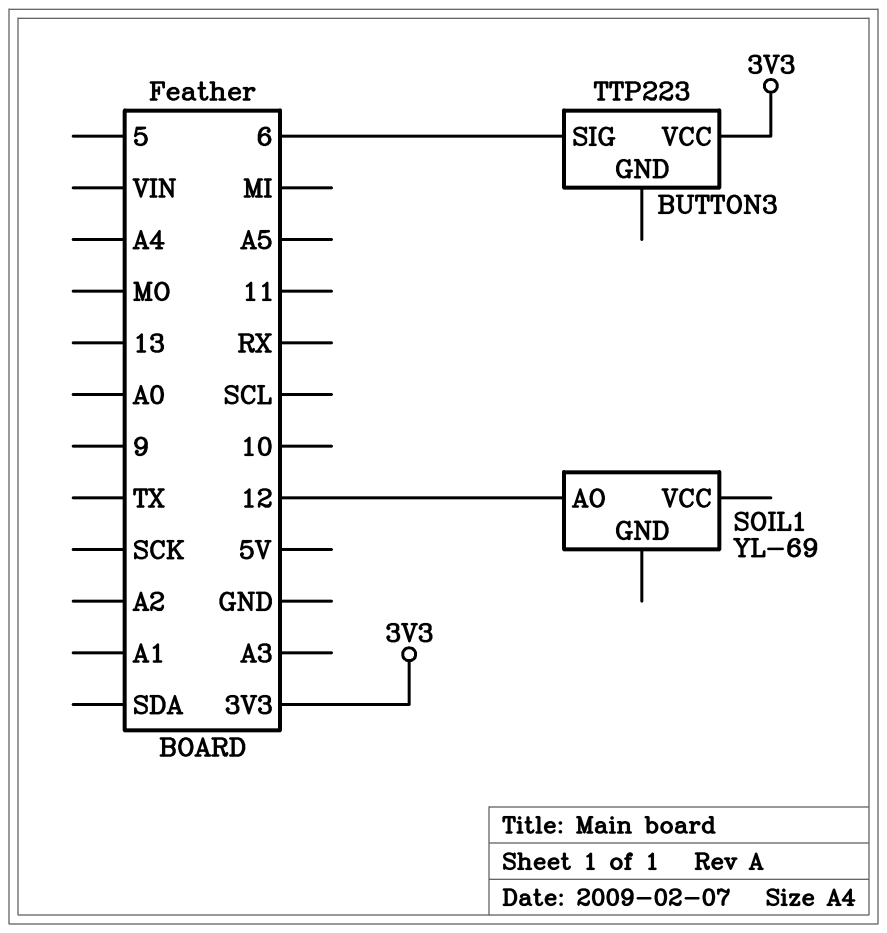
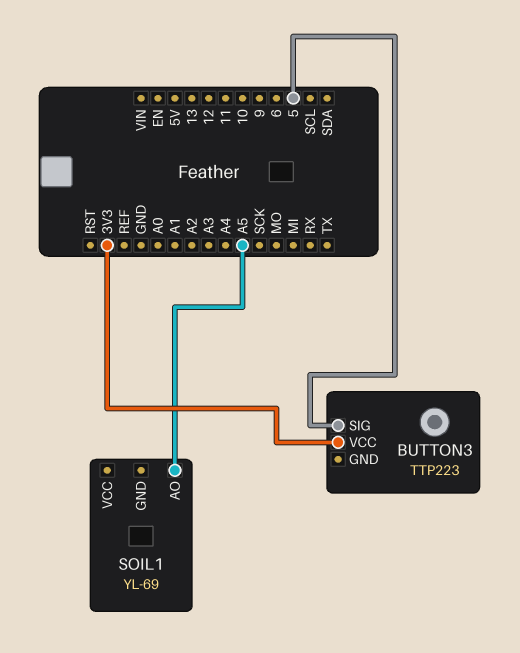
BUTTON3 pin SIG: 6 -> 5
SOIL1 pin AO: 12 -> A5

